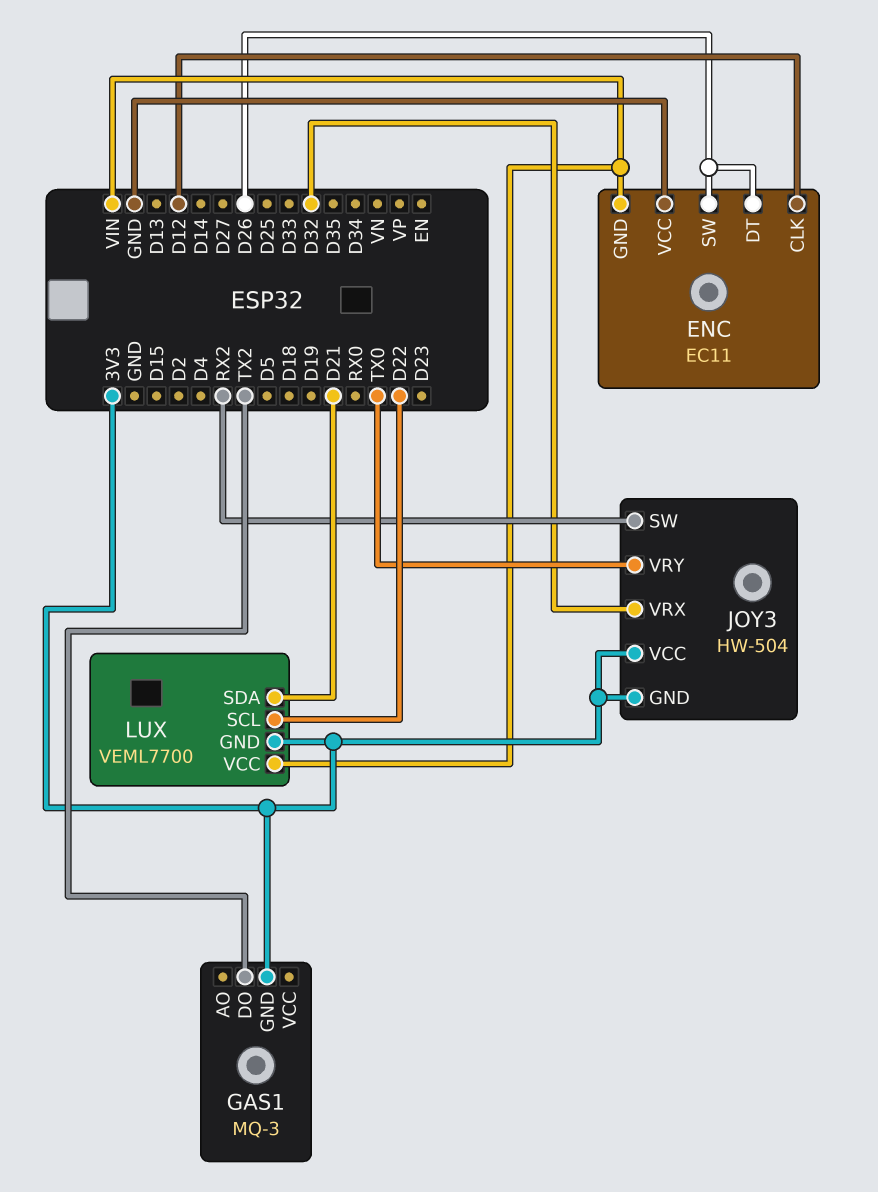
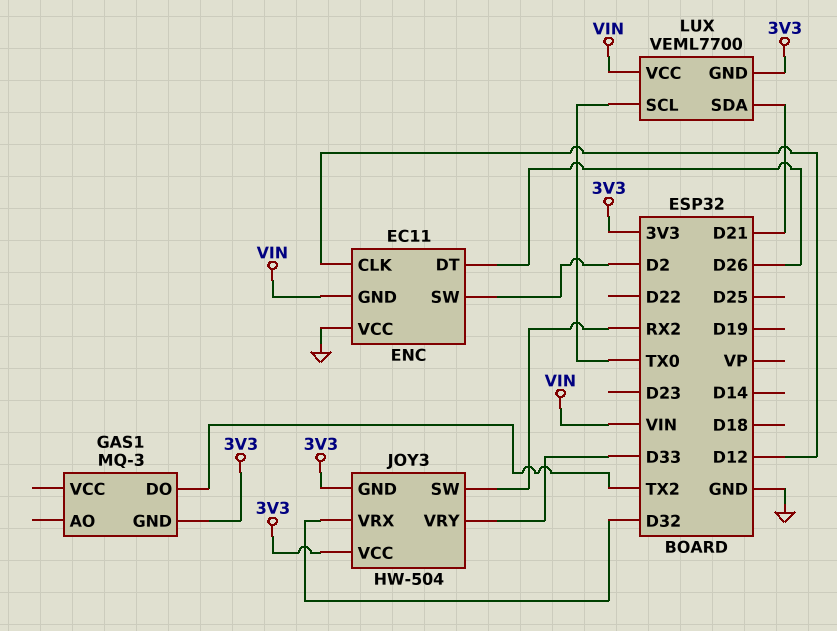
ENC pin SW: D26 -> D2
JOY3 pin VRY: TX0 -> D33
LUX pin SCL: D22 -> TX0

